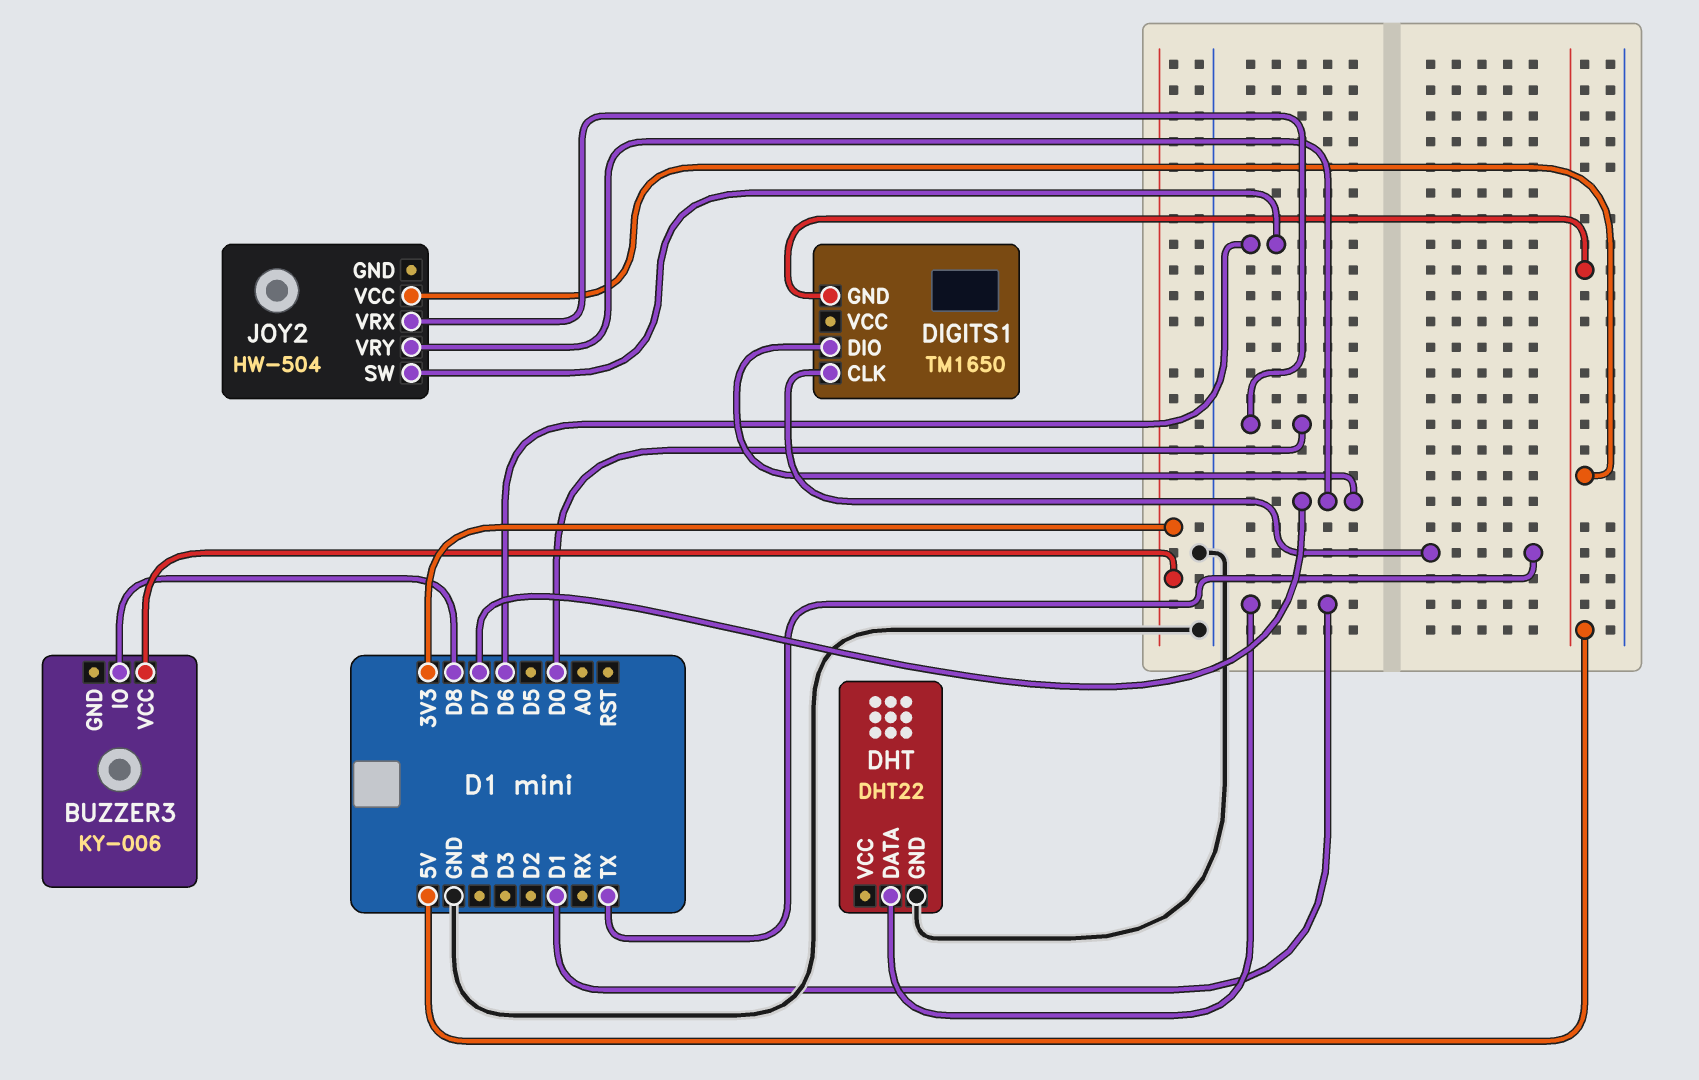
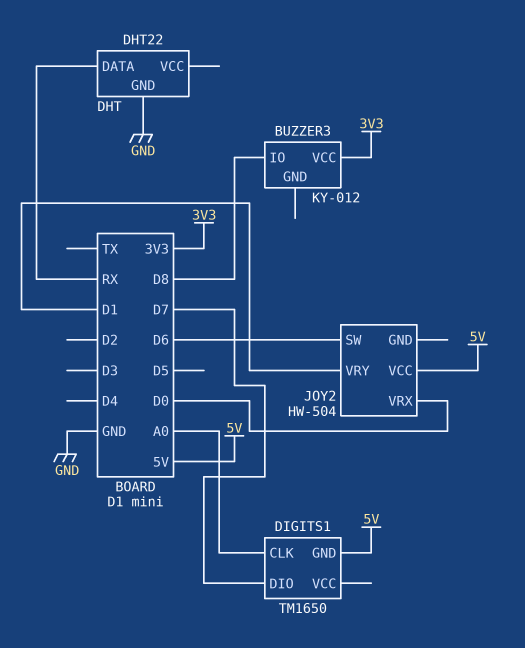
BUZZER3: KY-006 -> KY-012
DHT pin DATA: D1 -> RX
DIGITS1 pin CLK: TX -> A0
JOY2 pin VRY: D7 -> D1

